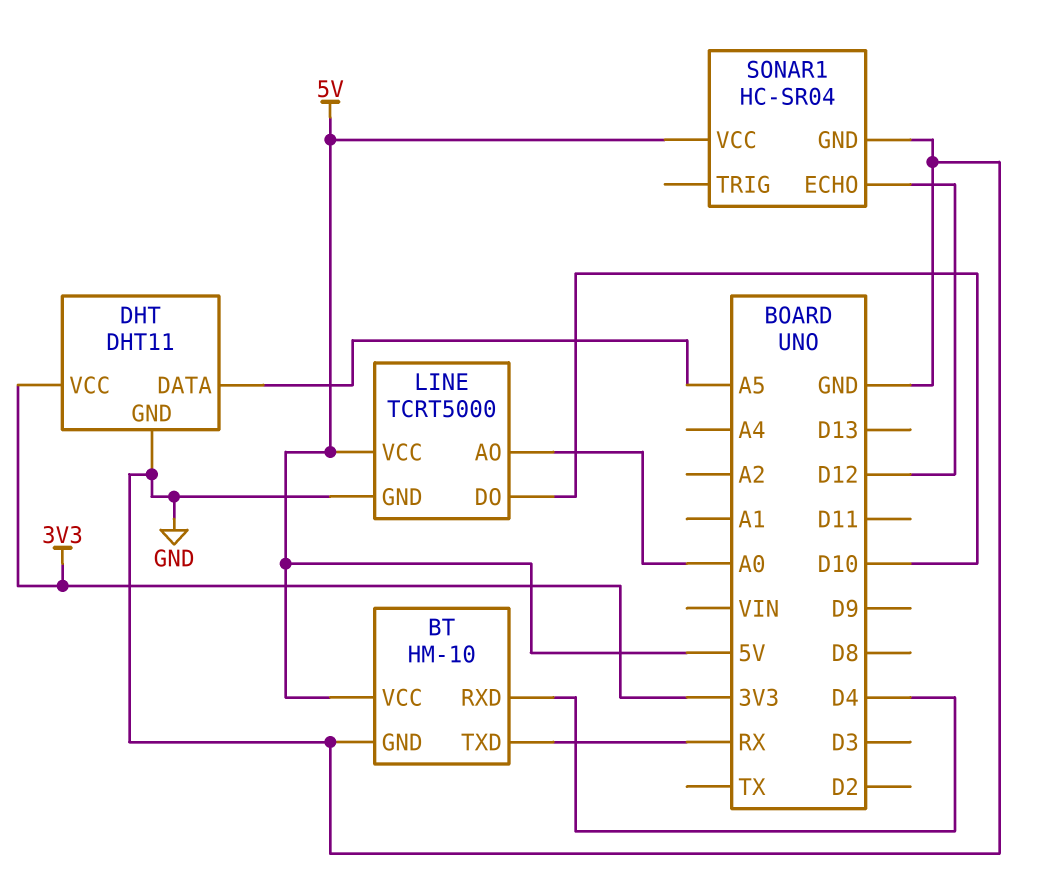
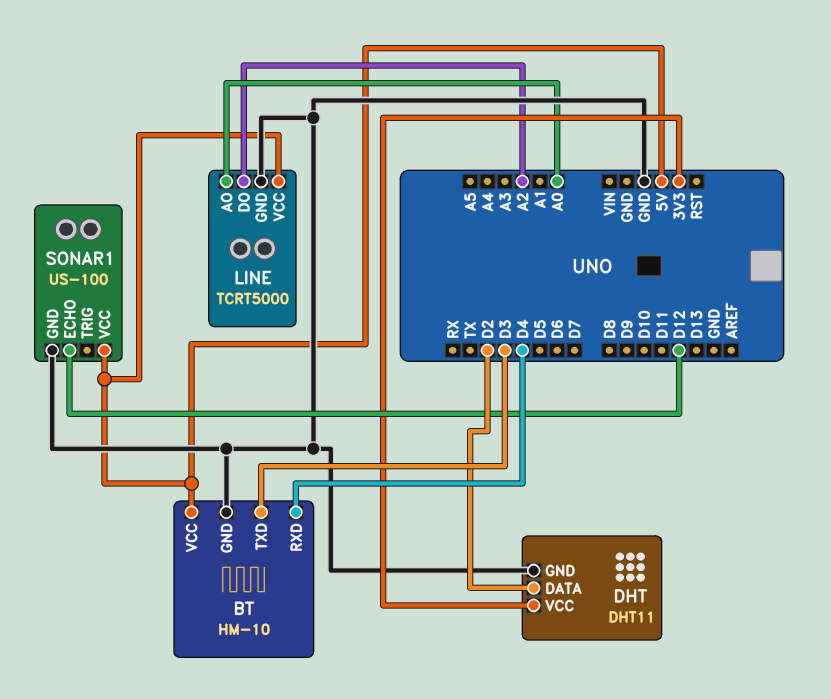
BT pin TXD: RX -> D3
DHT pin DATA: A5 -> D2
LINE pin DO: D10 -> A2
SONAR1: HC-SR04 -> US-100

